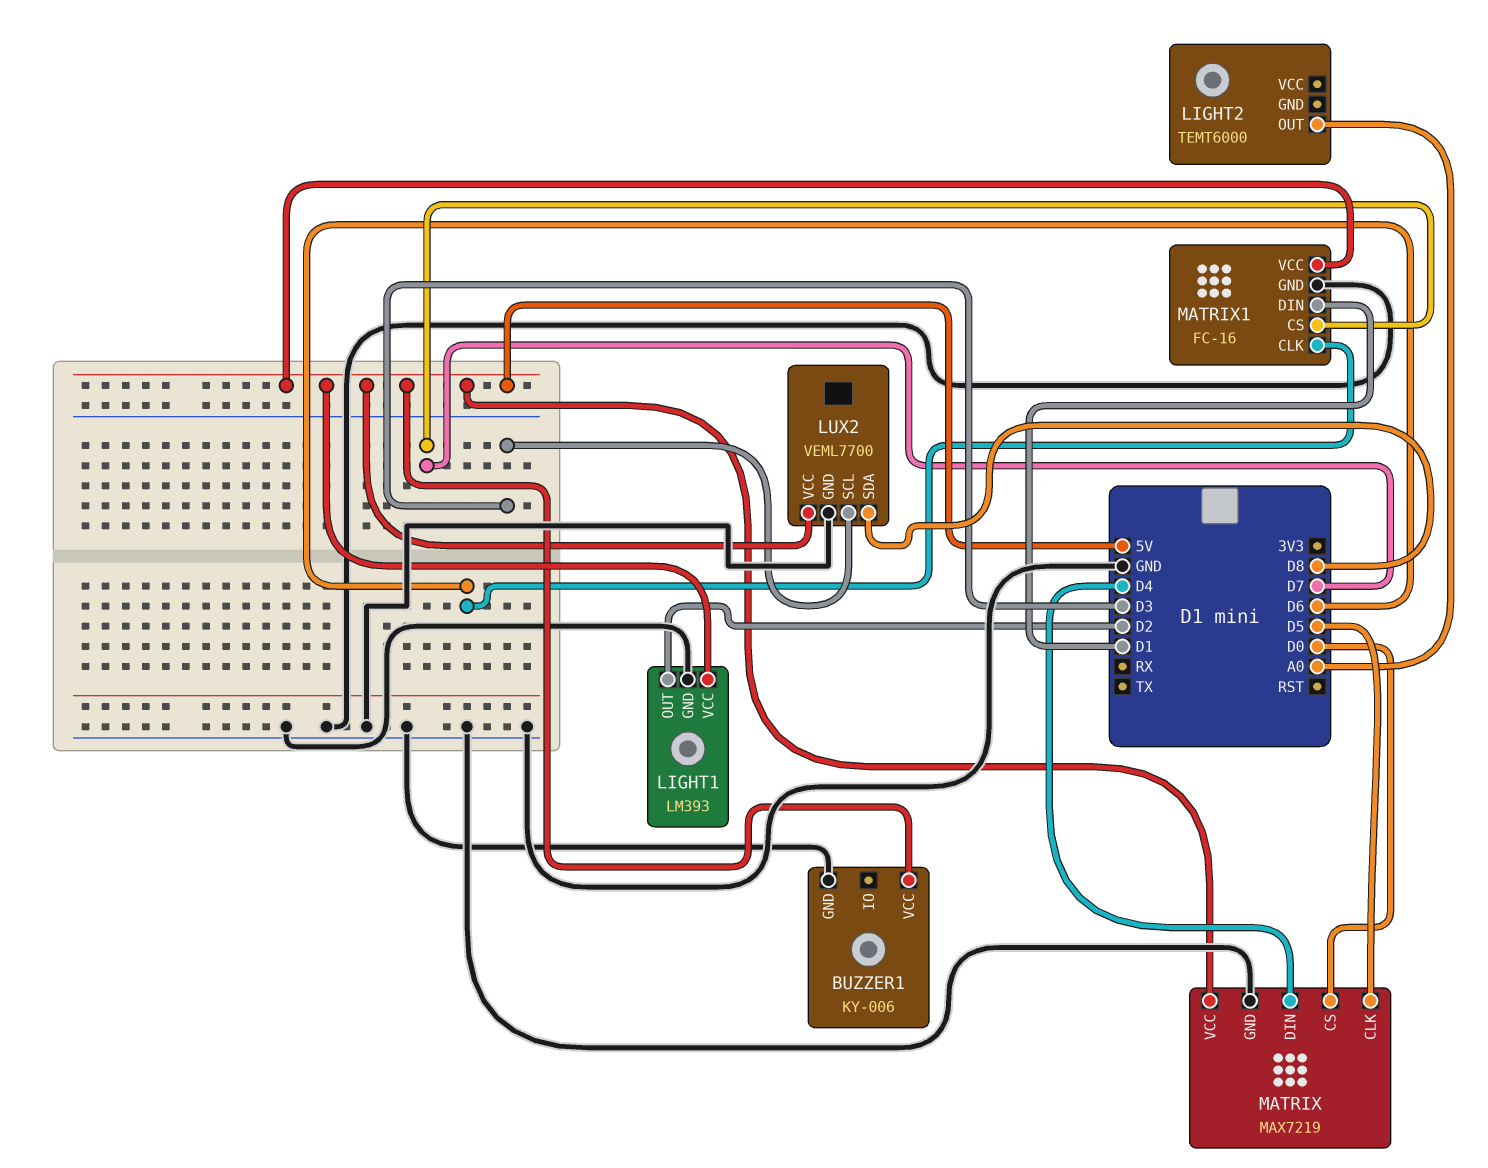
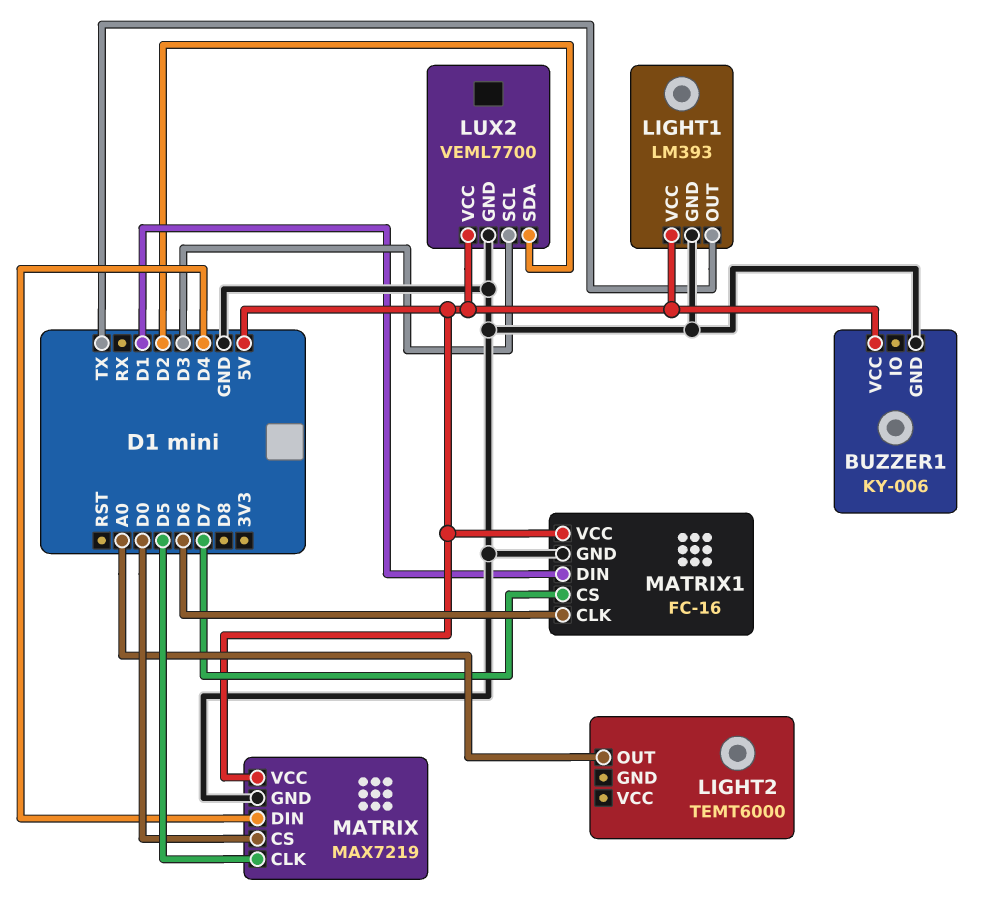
LIGHT1 pin OUT: D2 -> TX
LUX2 pin SDA: D8 -> D2

